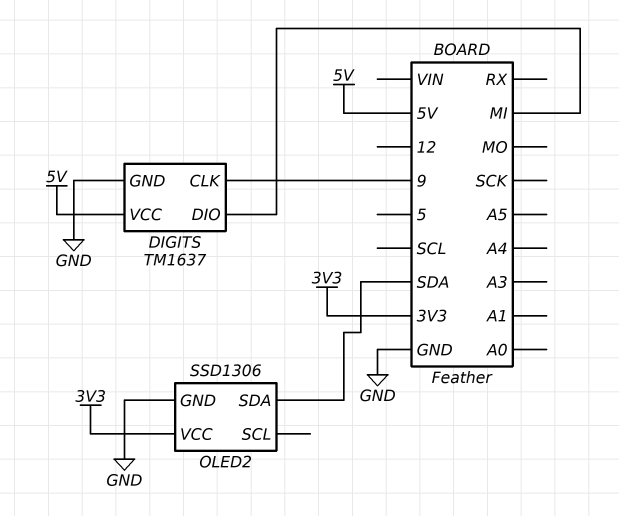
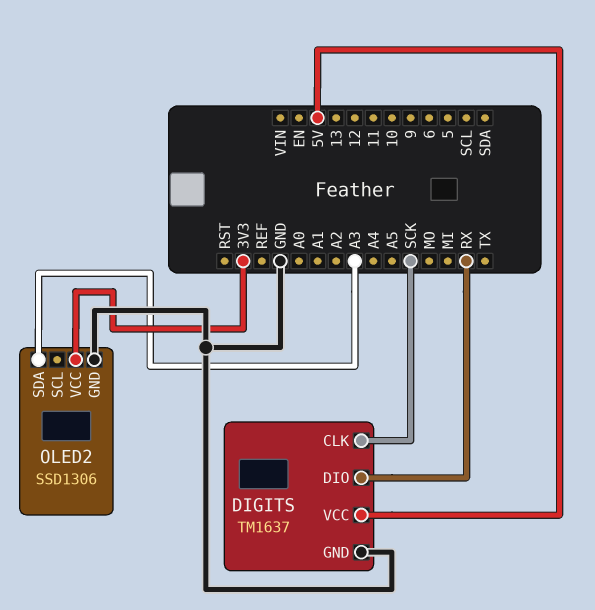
DIGITS pin CLK: 9 -> SCK
DIGITS pin DIO: MI -> RX
OLED2 pin SDA: SDA -> A3

